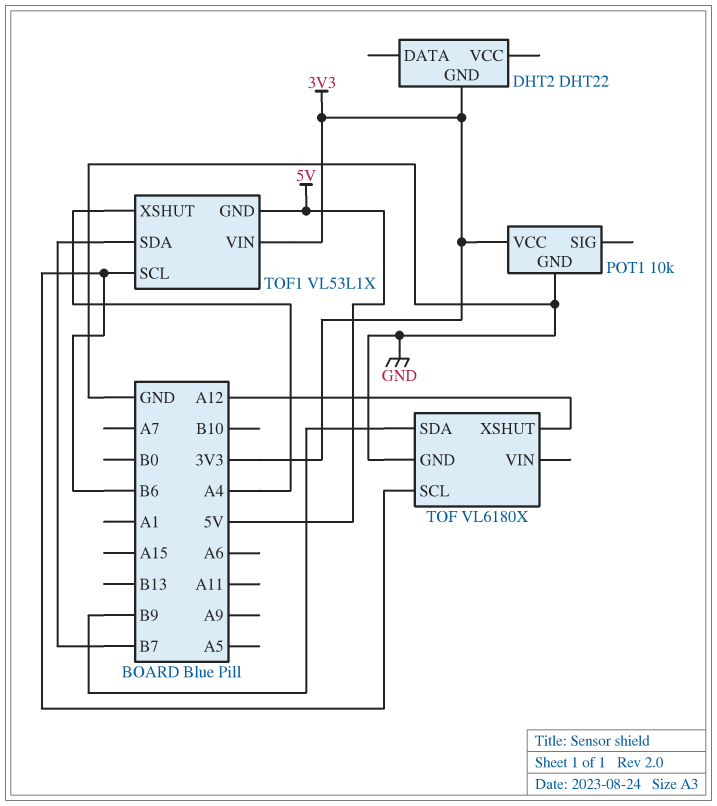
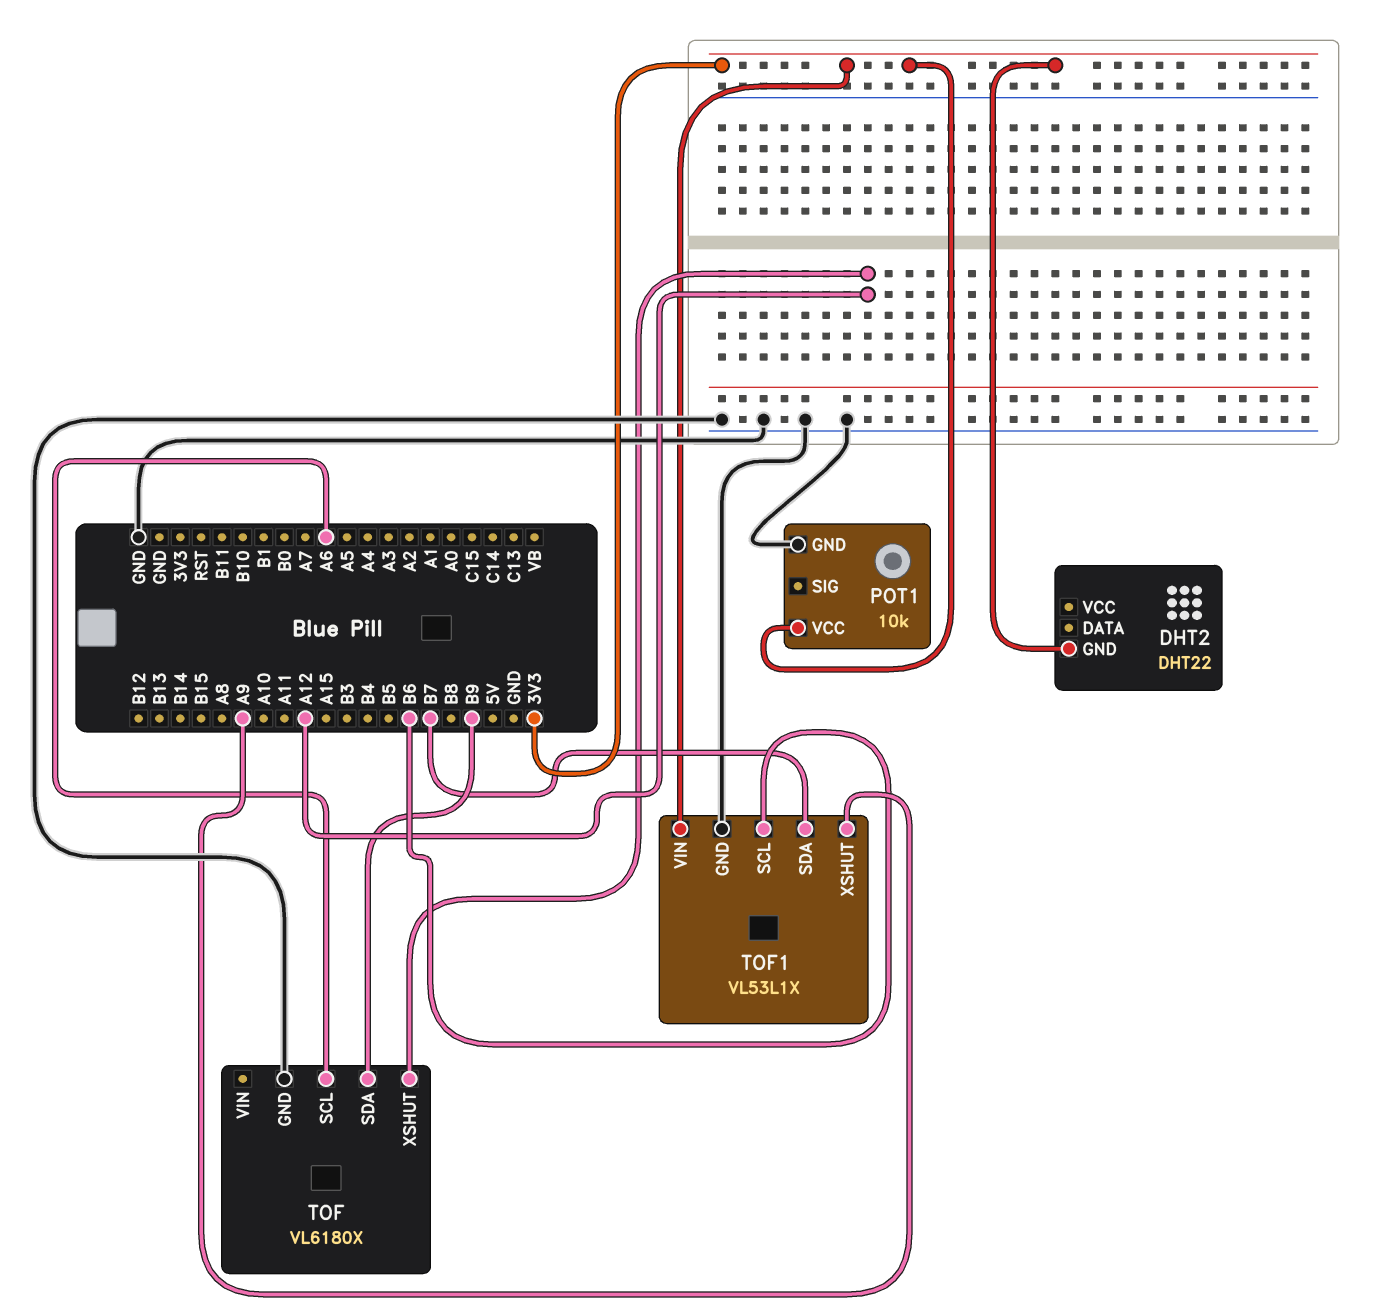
TOF pin SCL: B6 -> A6
TOF1 pin GND: 5V -> GND
TOF1 pin XSHUT: A4 -> A9

